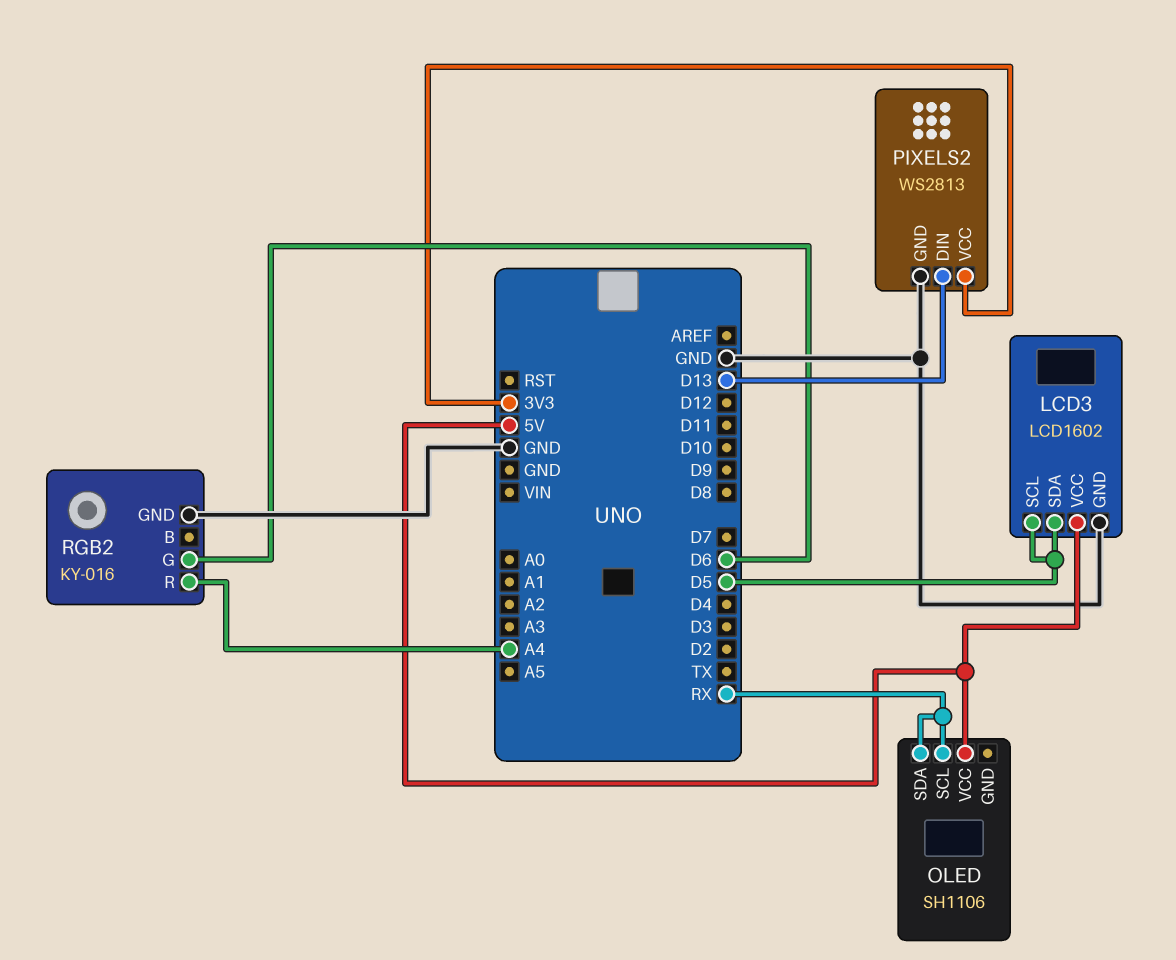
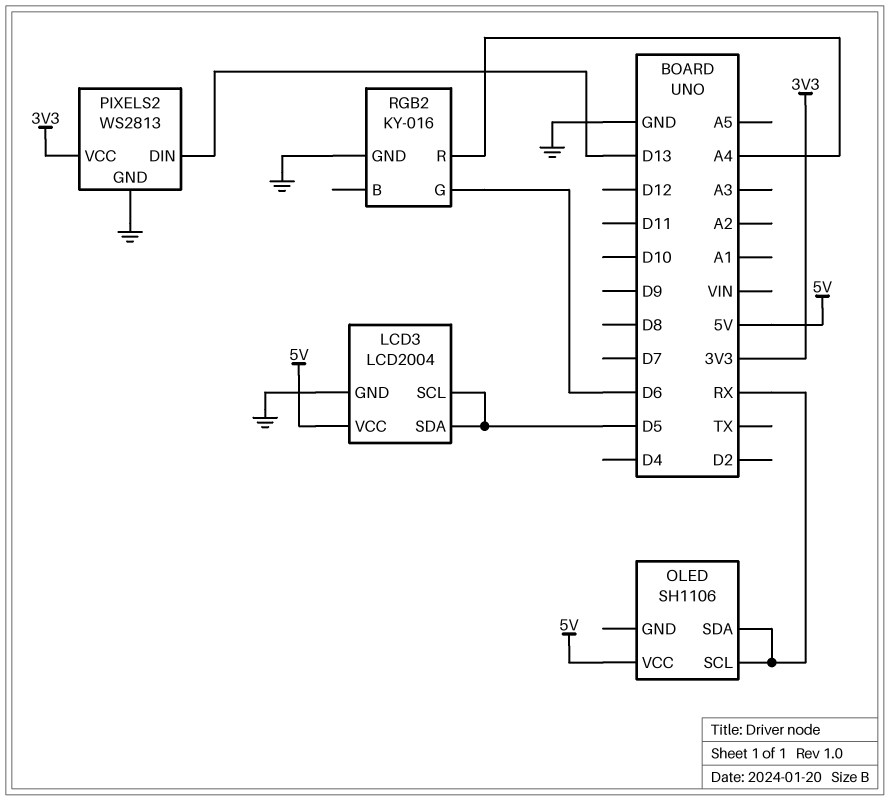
LCD3: LCD1602 -> LCD2004

